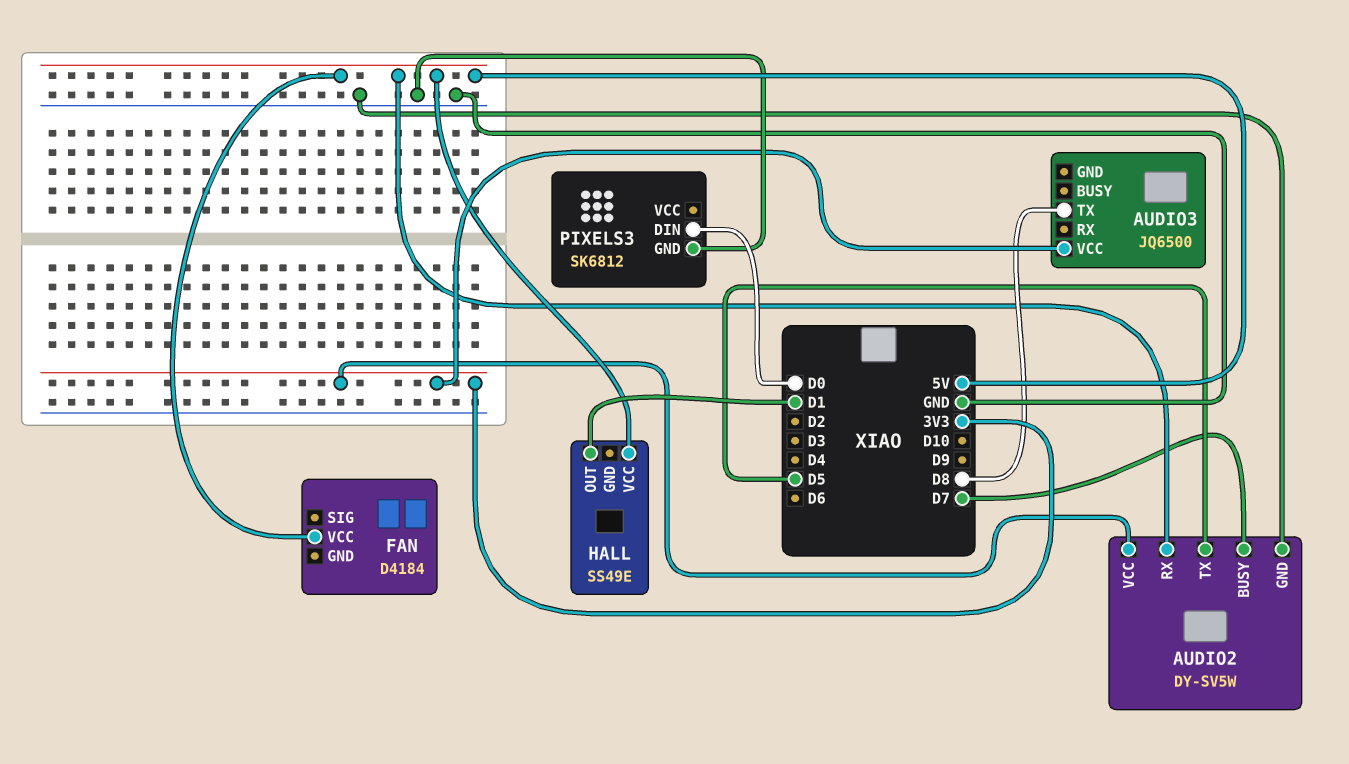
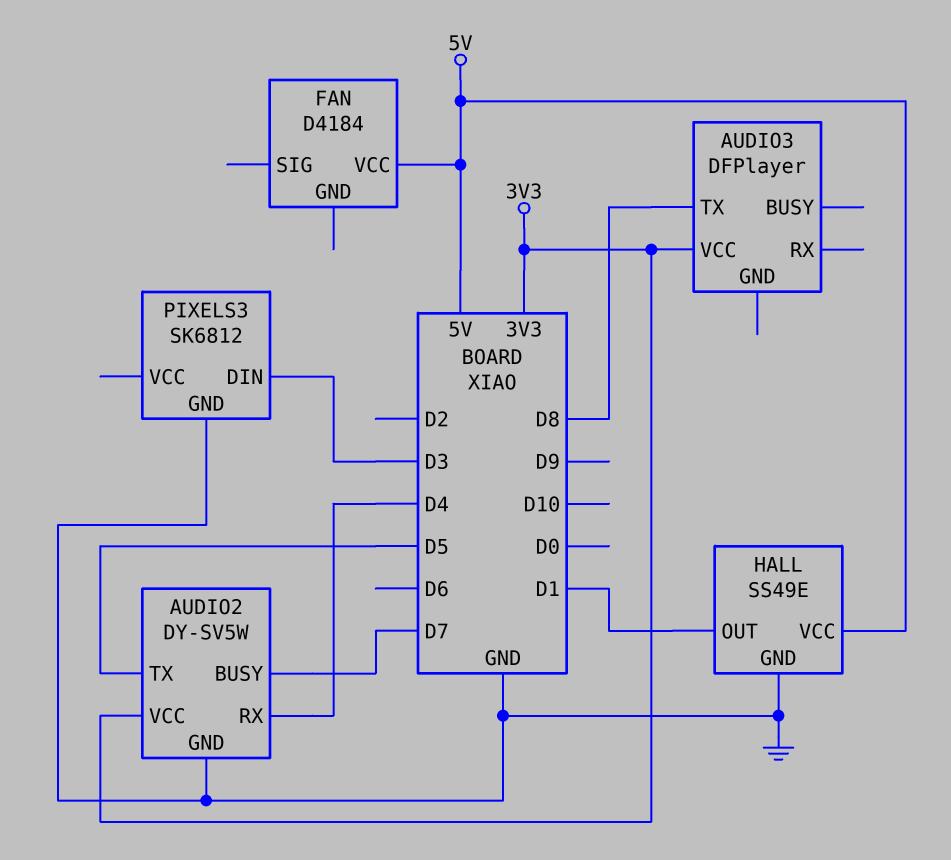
AUDIO2 pin RX: 5V -> D4
AUDIO3: JQ6500 -> DFPlayer
HALL pin GND: none -> GND
PIXELS3 pin DIN: D0 -> D3

